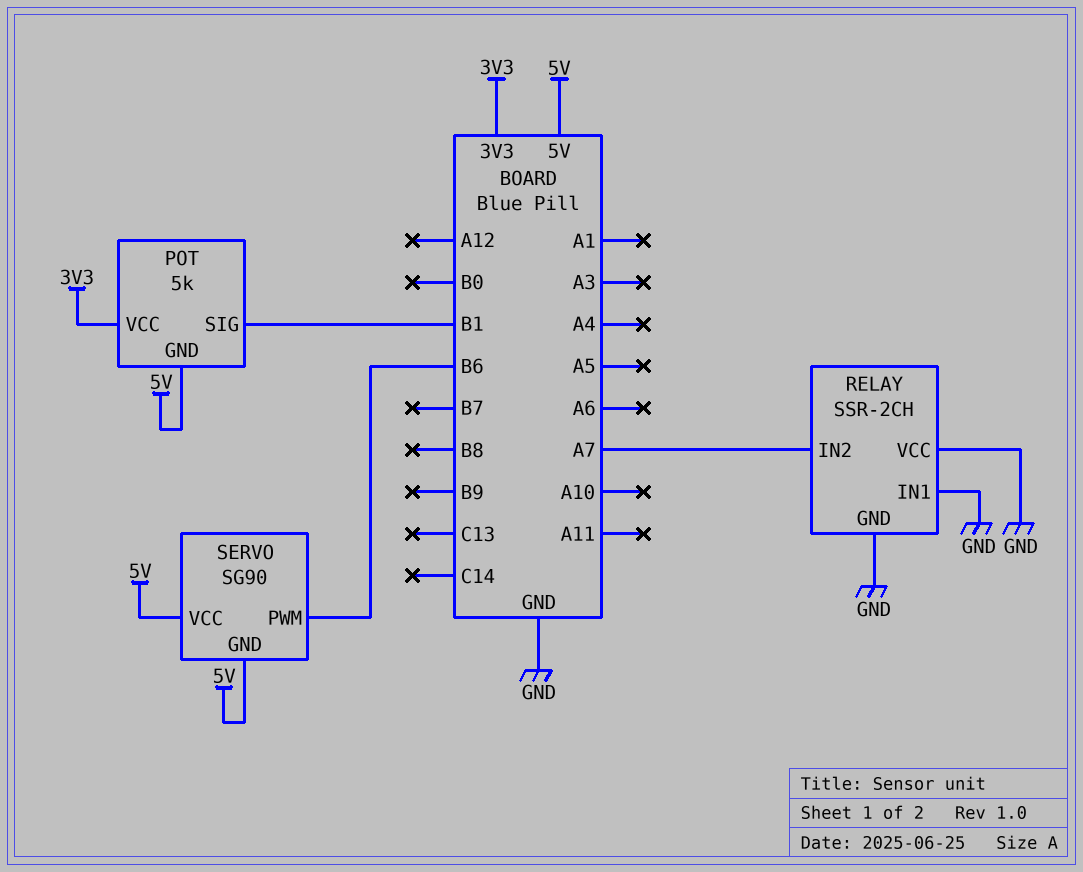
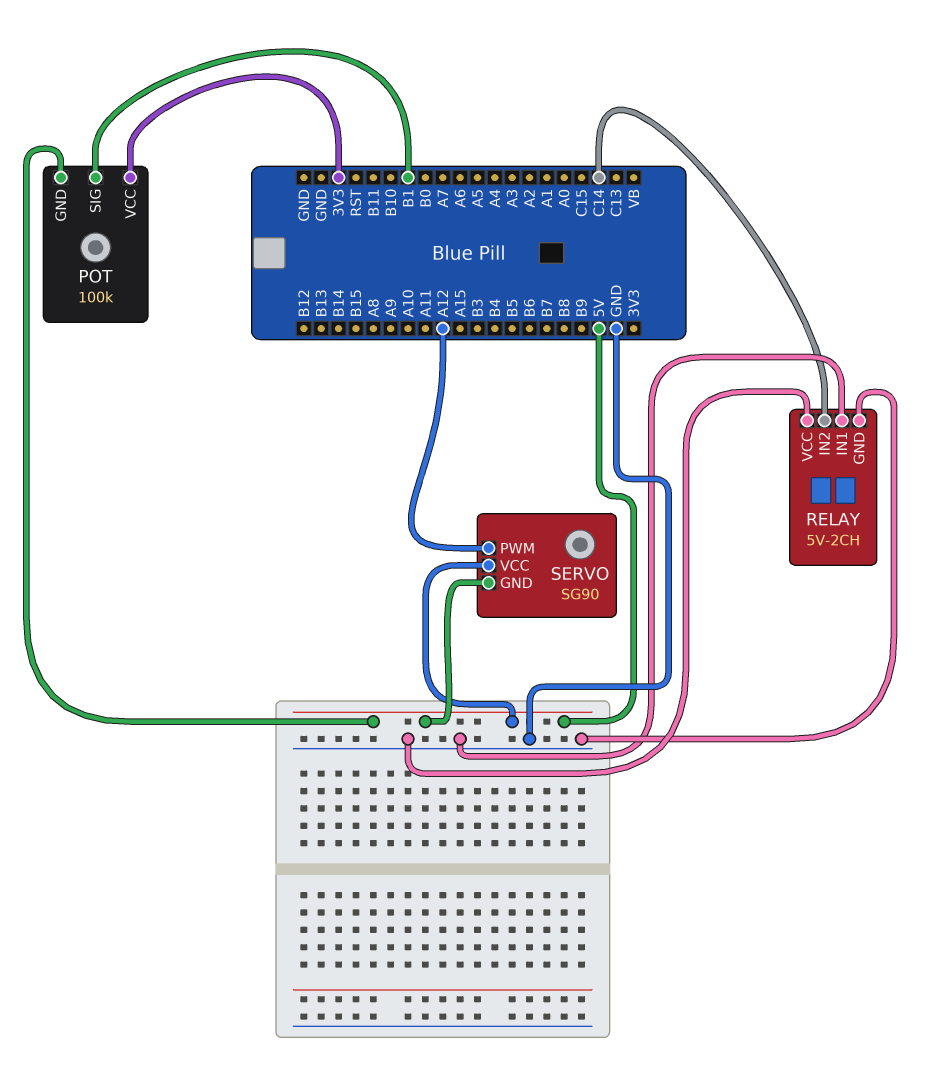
POT: 5k -> 100k
RELAY: SSR-2CH -> 5V-2CH
RELAY pin IN2: A7 -> C14
SERVO pin PWM: B6 -> A12

